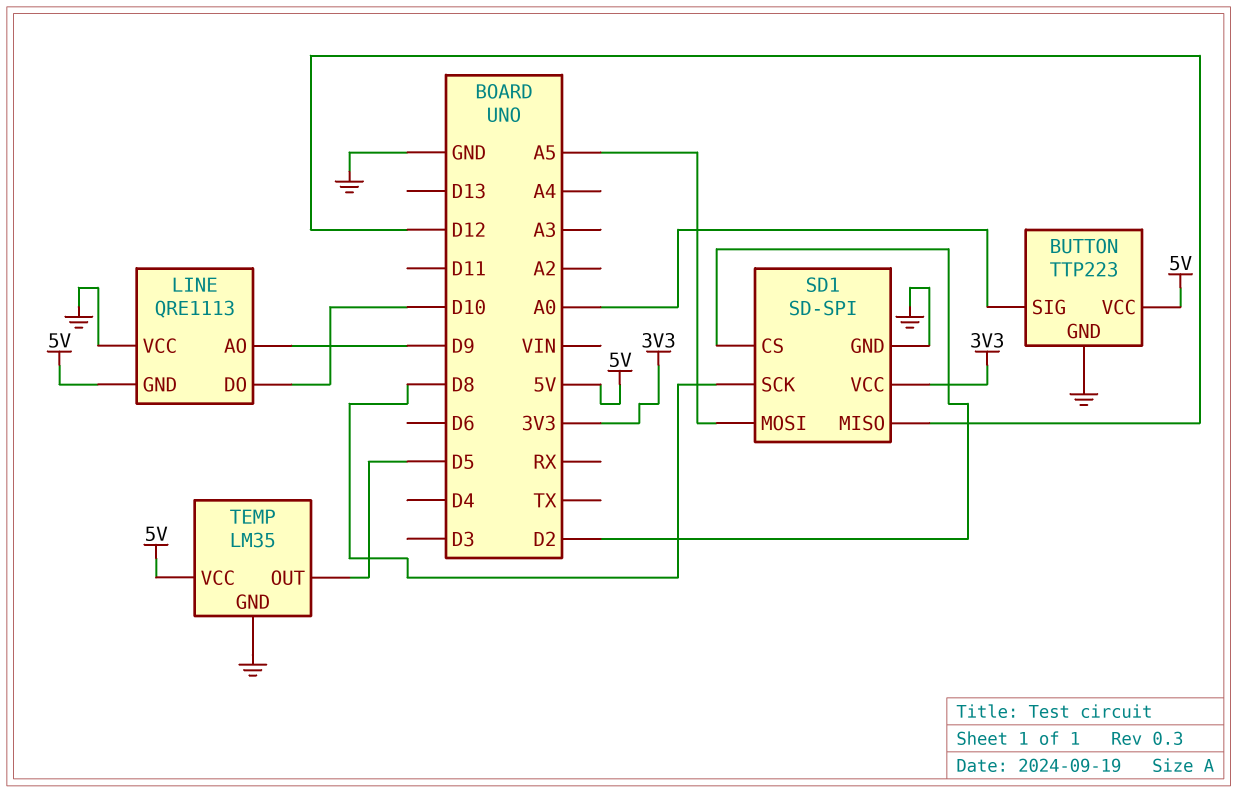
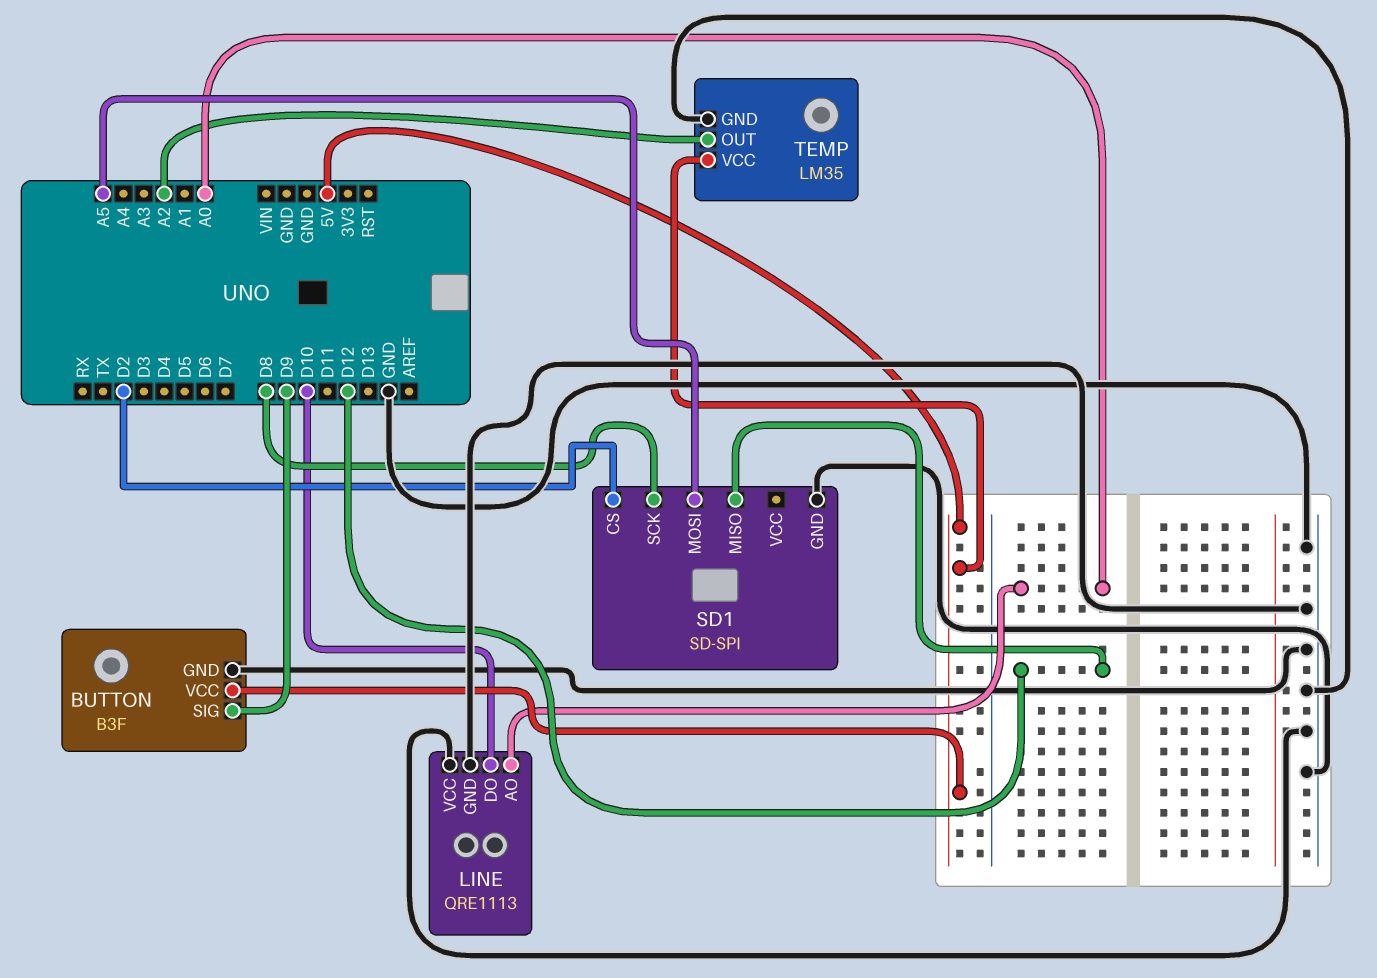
BUTTON: TTP223 -> B3F
BUTTON pin SIG: A0 -> D9
LINE pin AO: D9 -> A0
LINE pin GND: 5V -> GND
SD1 pin VCC: 3V3 -> none
TEMP pin OUT: D5 -> A2

